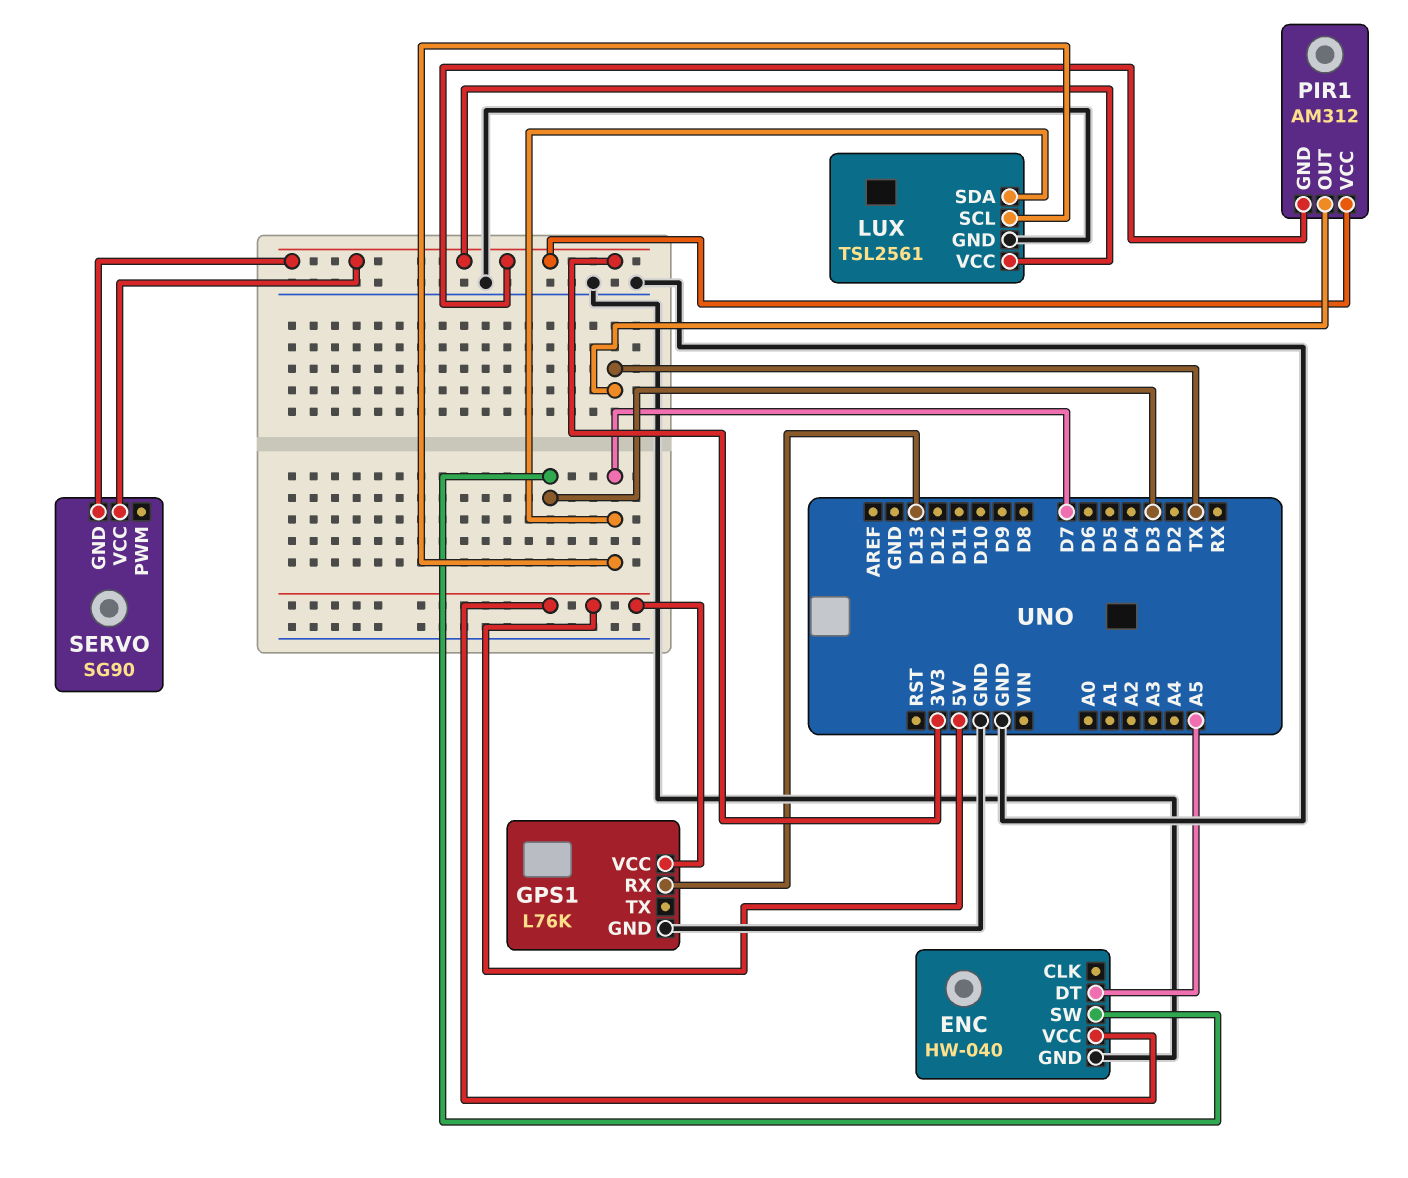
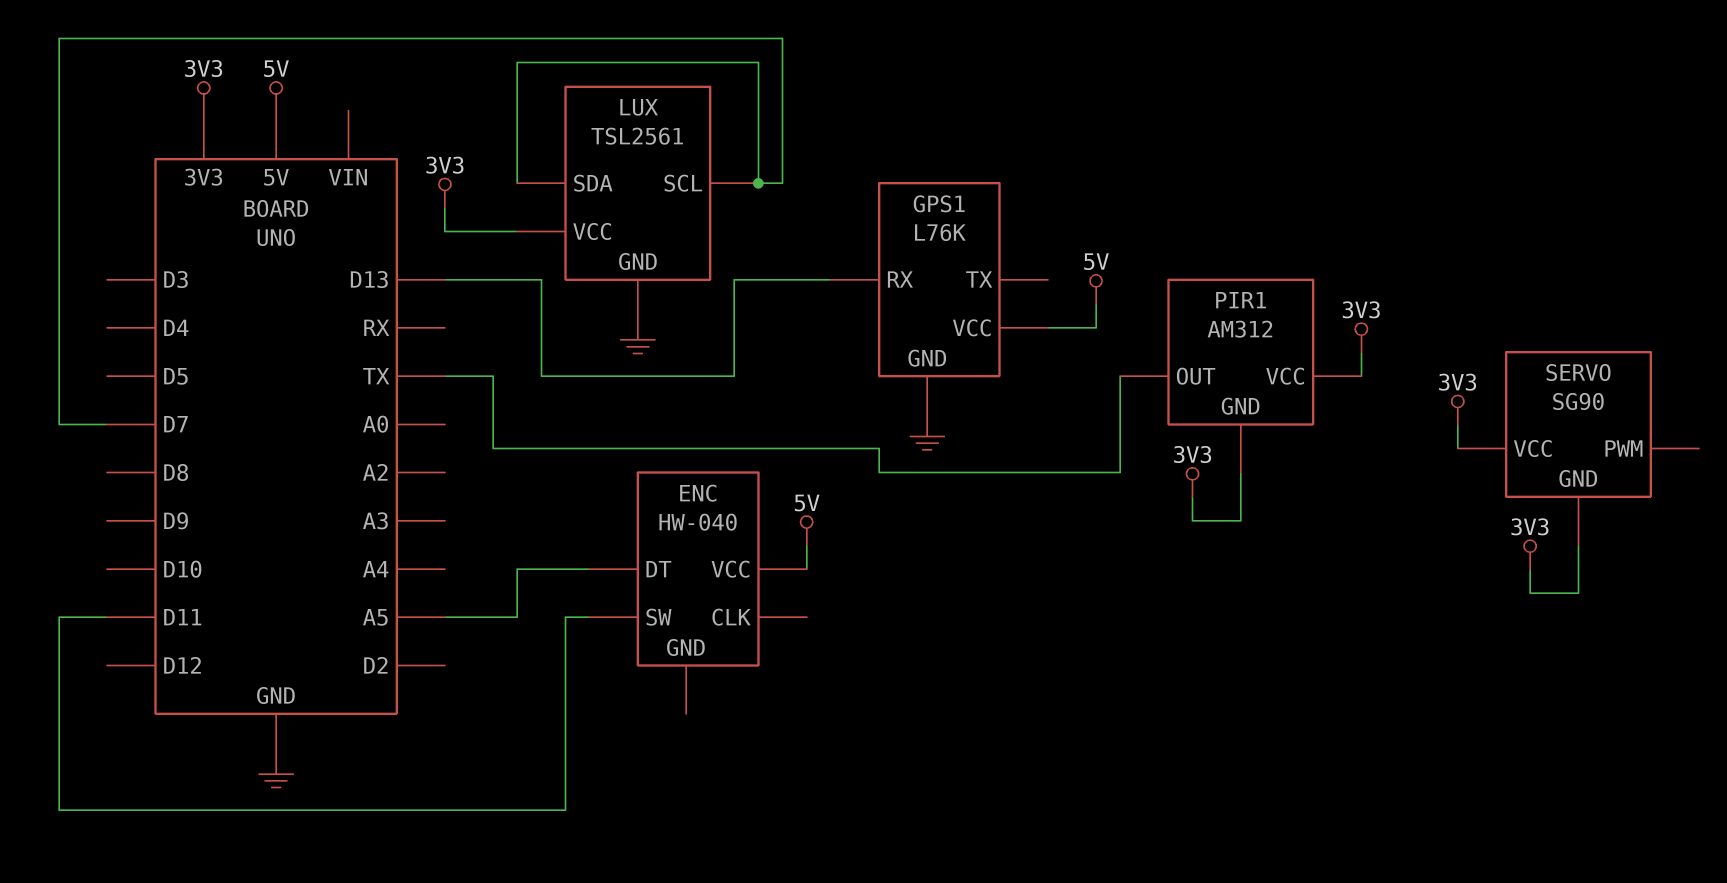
ENC pin GND: GND -> none
ENC pin SW: D3 -> D11

